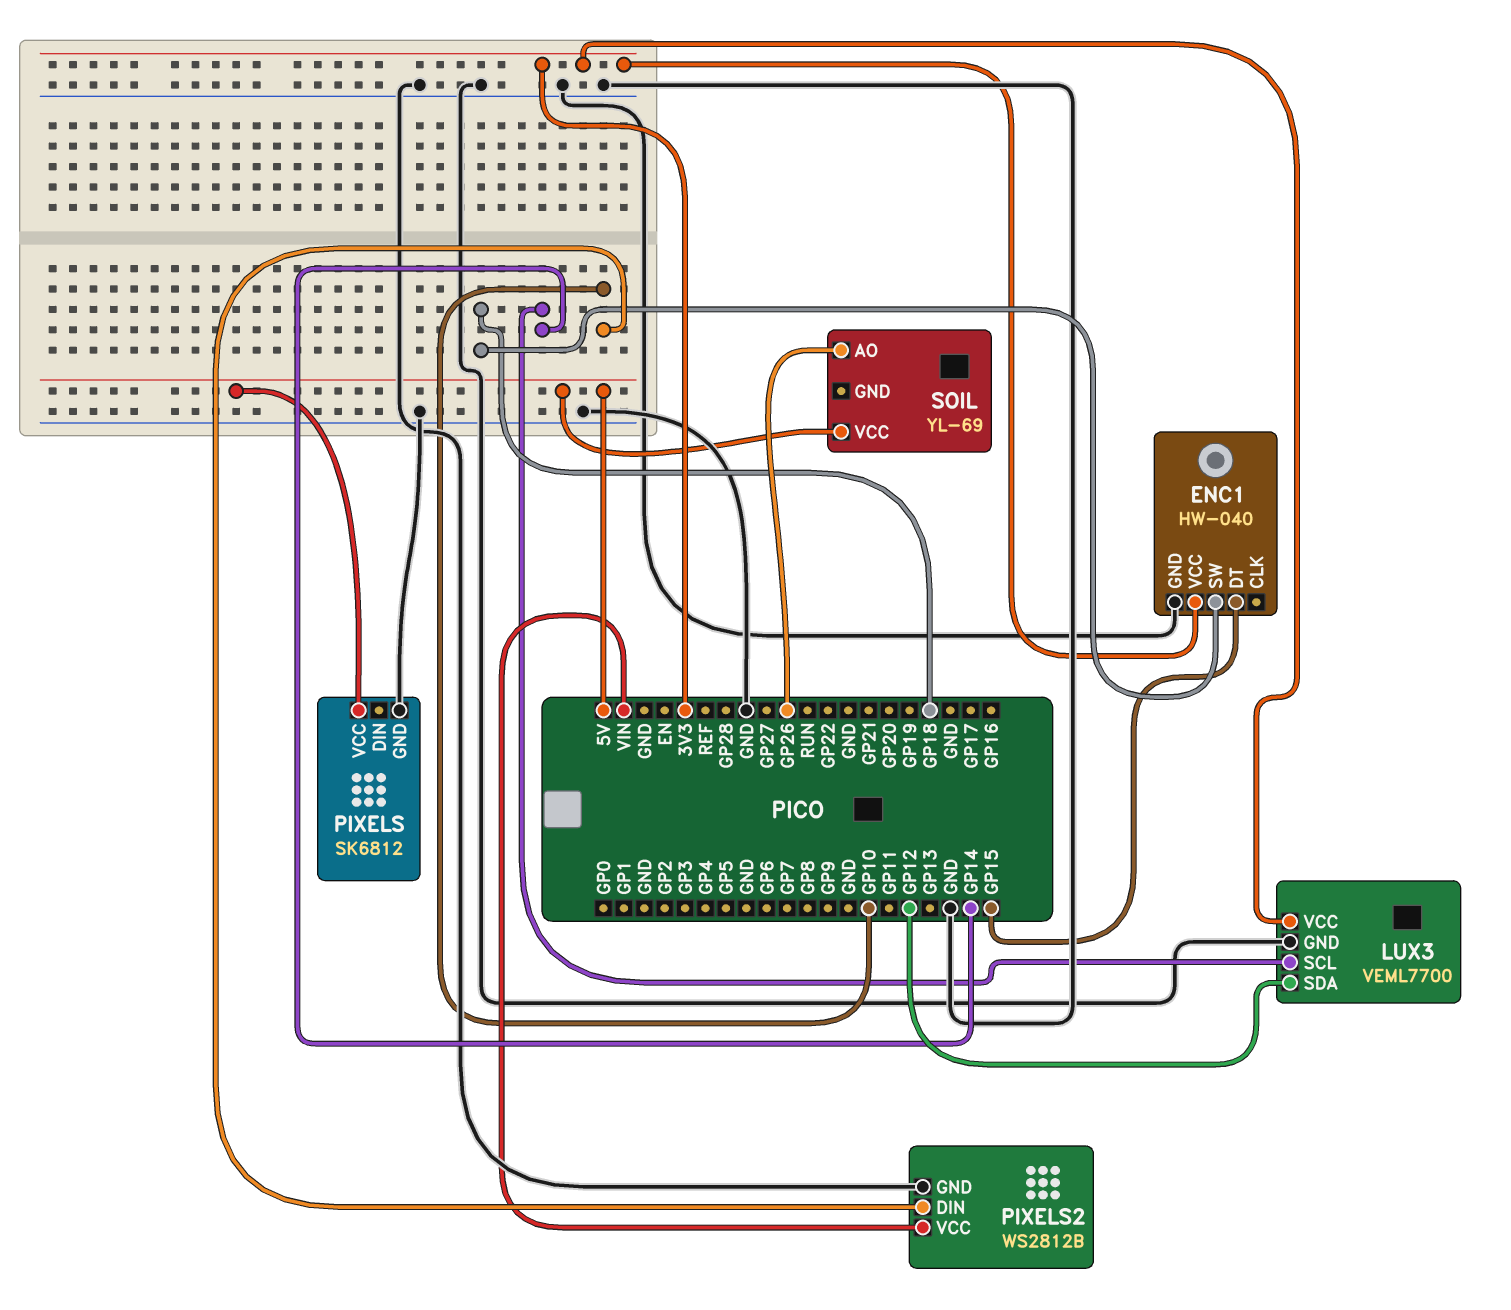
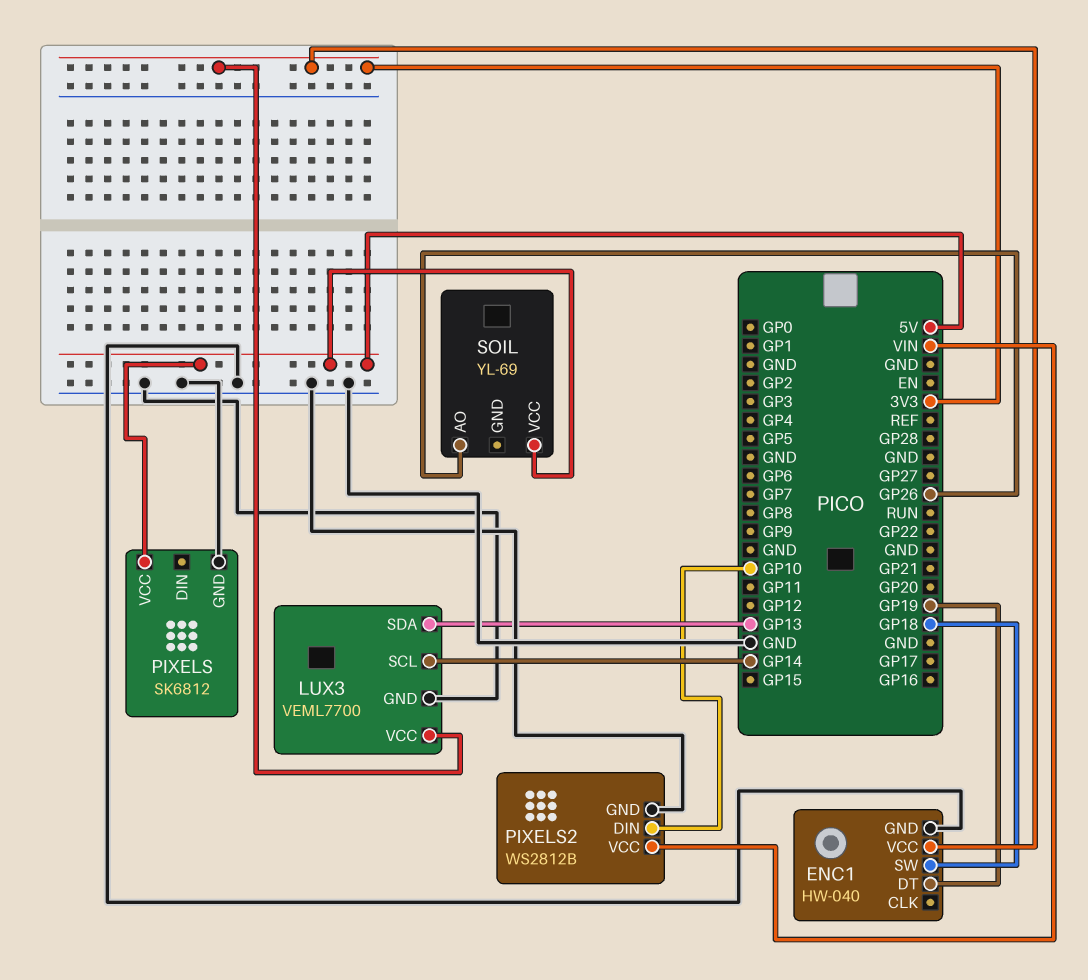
ENC1 pin DT: GP15 -> GP19
LUX3 pin SDA: GP12 -> GP13

